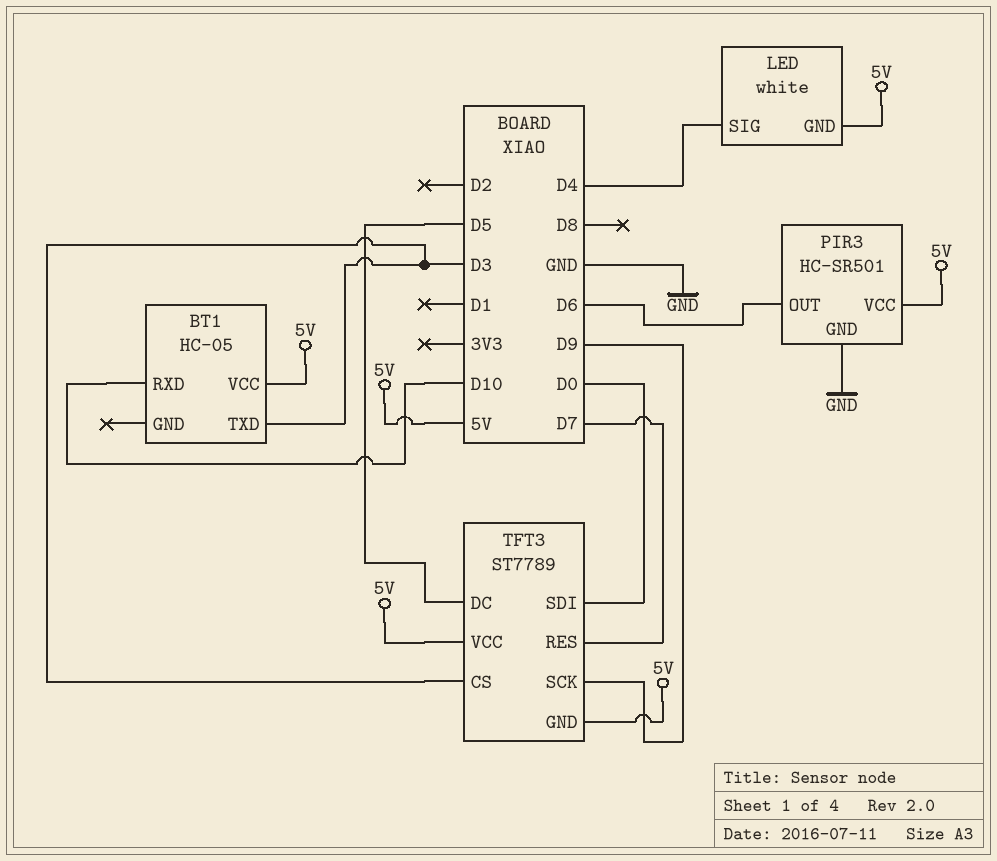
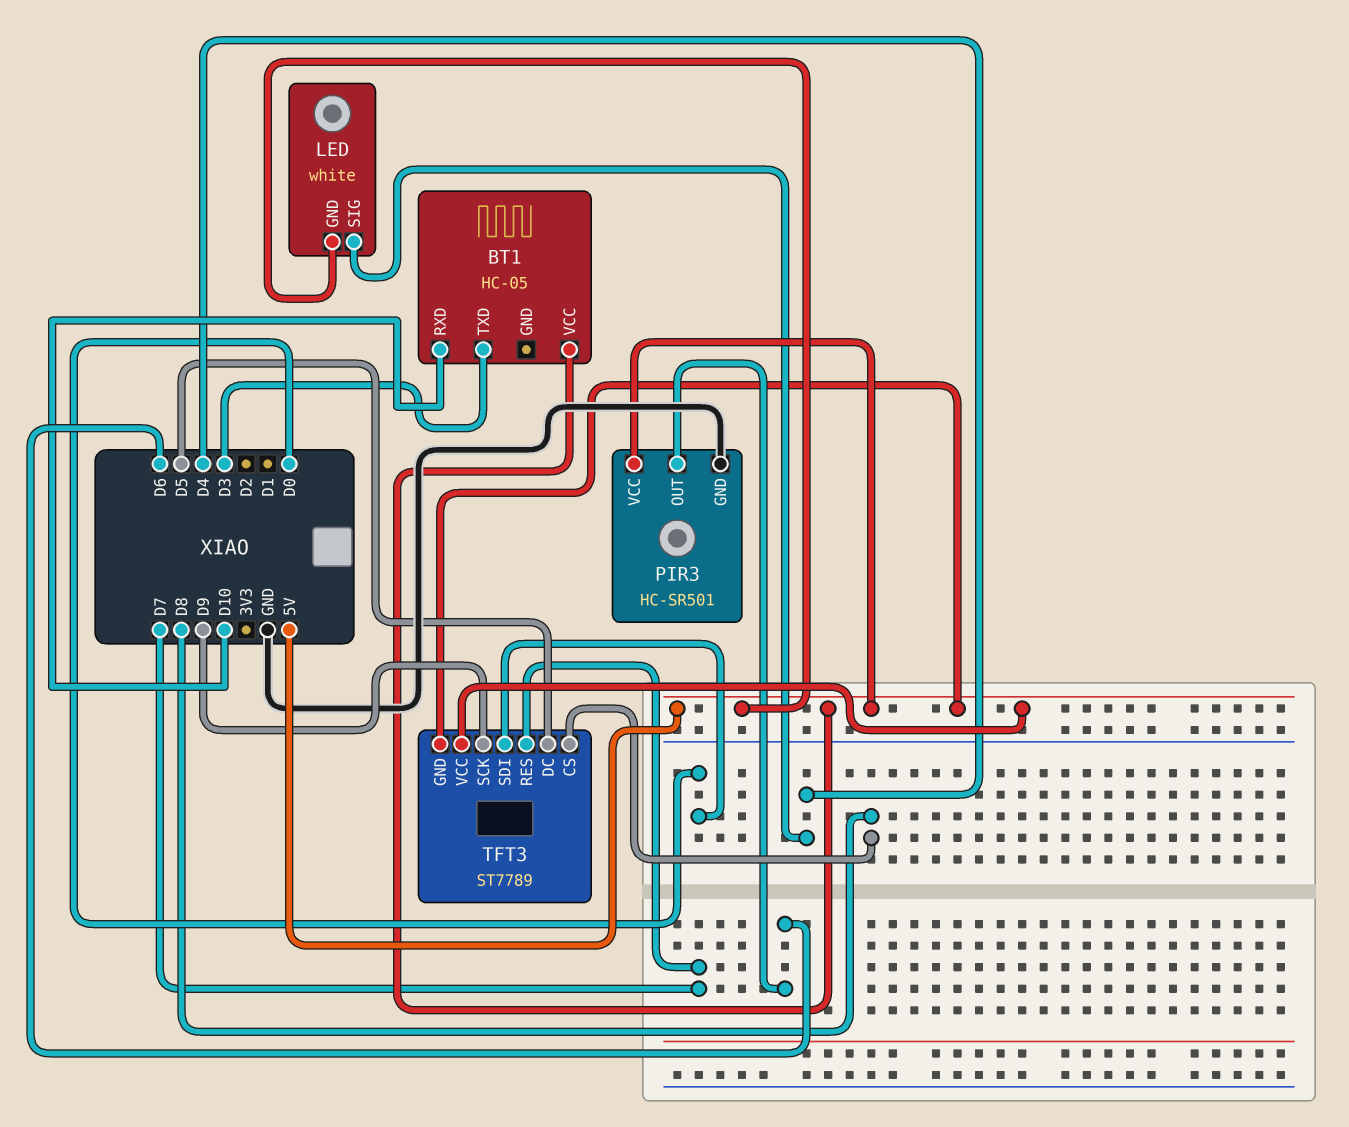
TFT3 pin CS: D3 -> D8

